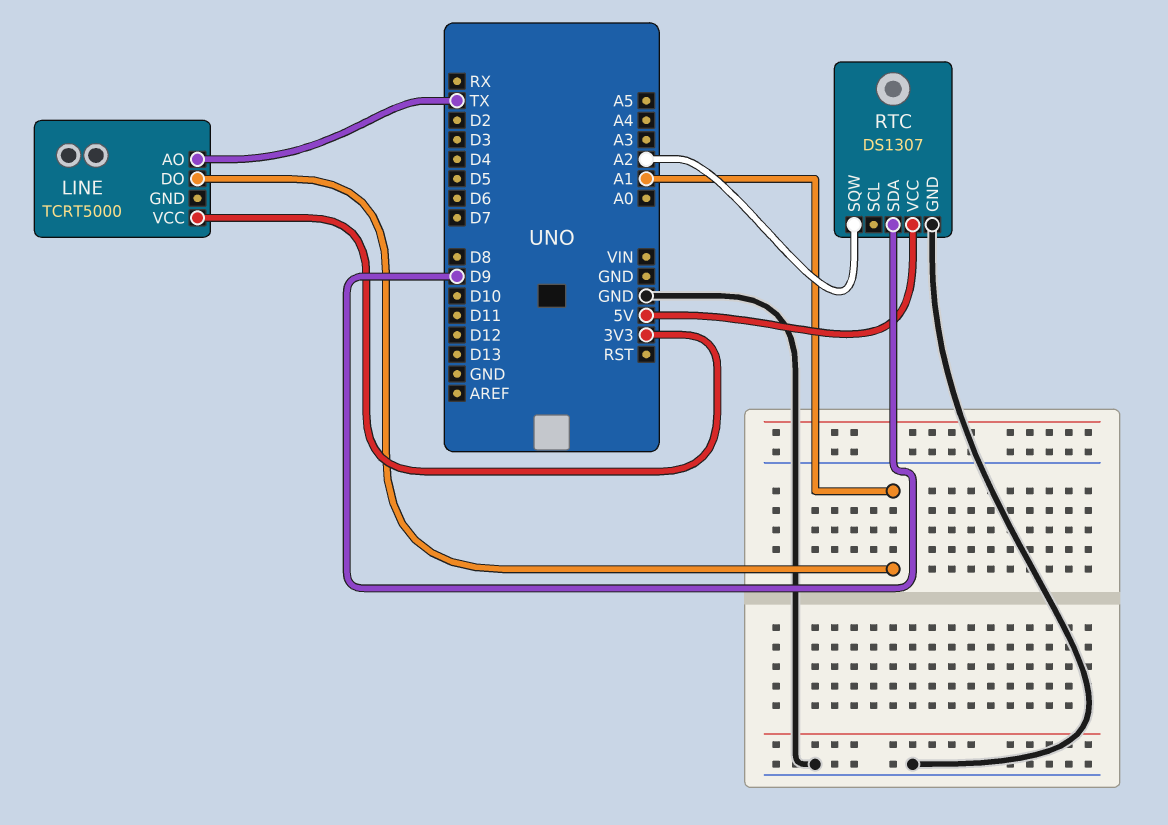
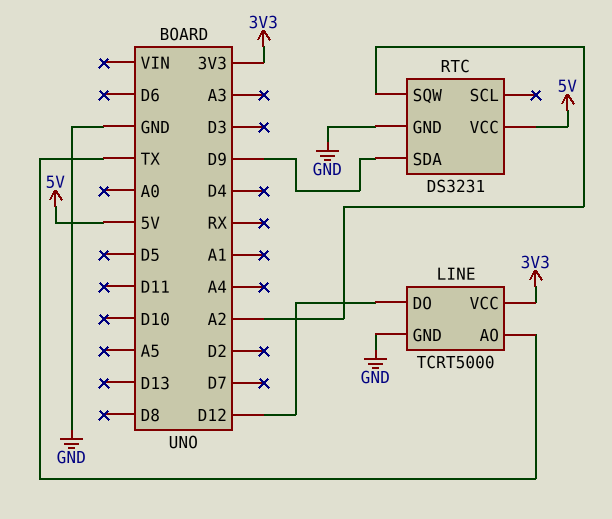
LINE pin DO: A1 -> D12
LINE pin GND: none -> GND
RTC: DS1307 -> DS3231

